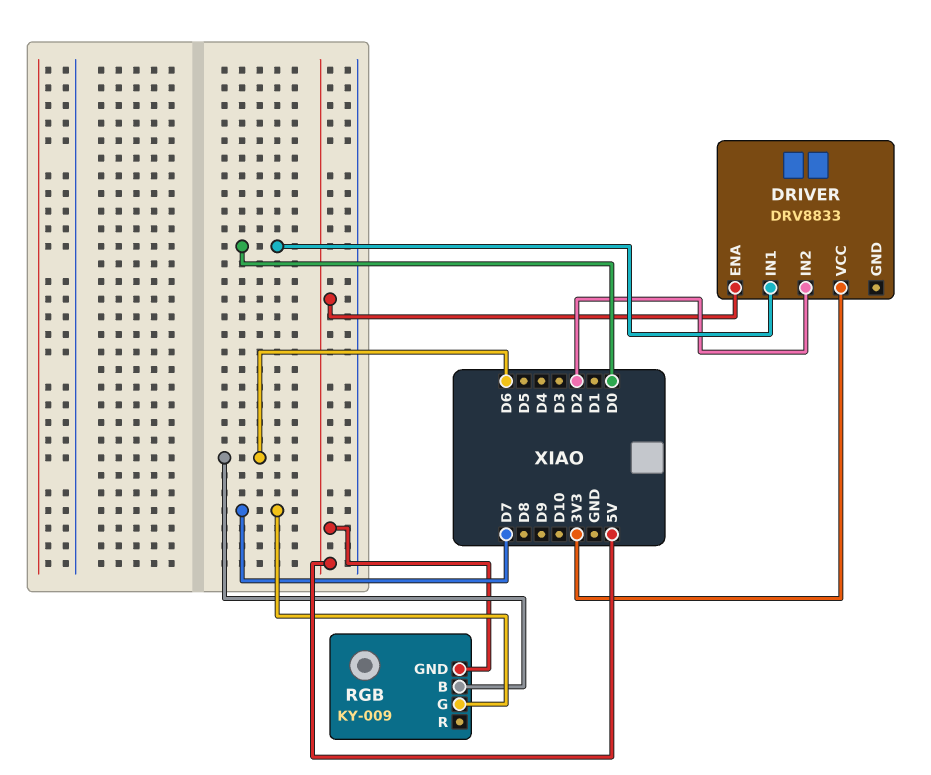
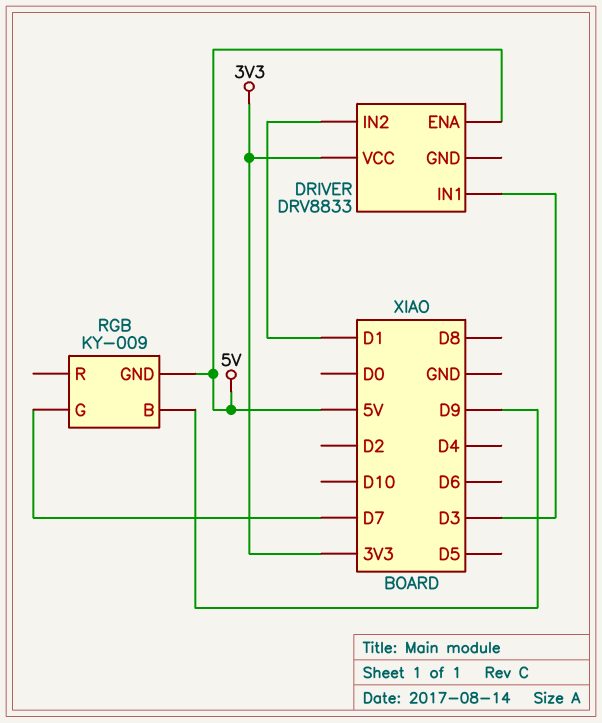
DRIVER pin IN1: D0 -> D3
DRIVER pin IN2: D2 -> D1
RGB pin B: D6 -> D9

